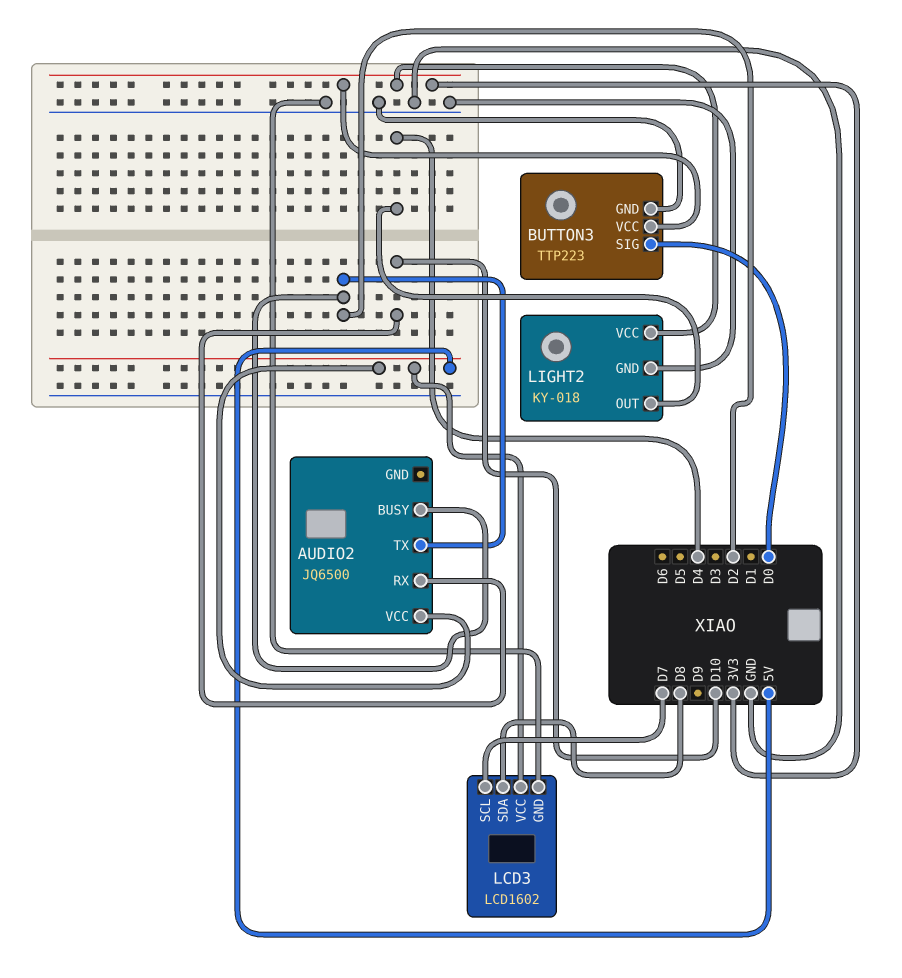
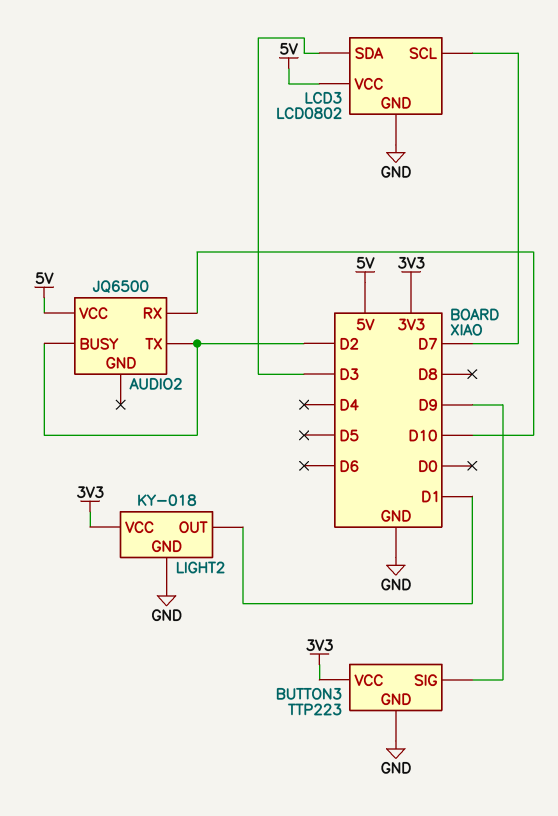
BUTTON3 pin SIG: D0 -> D9
LCD3: LCD1602 -> LCD0802
LCD3 pin SDA: D8 -> D3
LIGHT2 pin OUT: D4 -> D1

